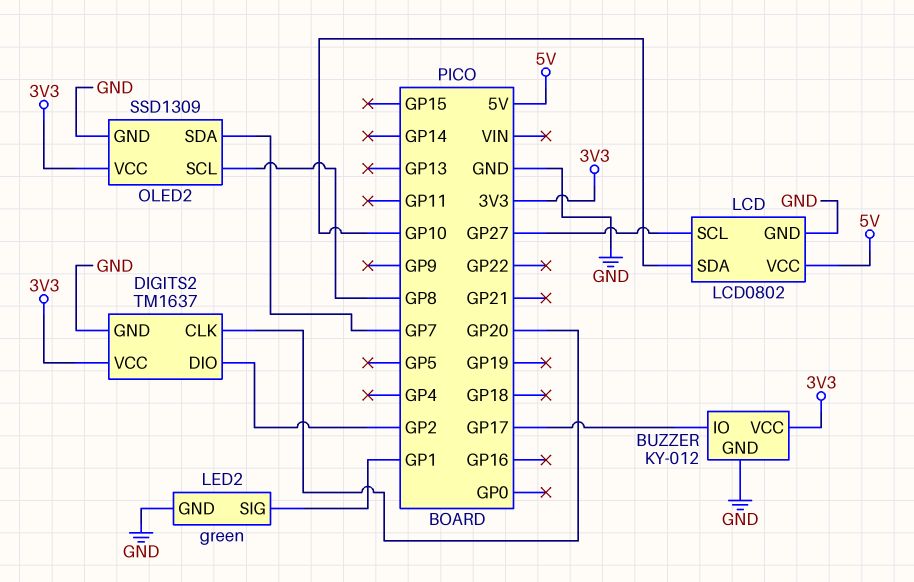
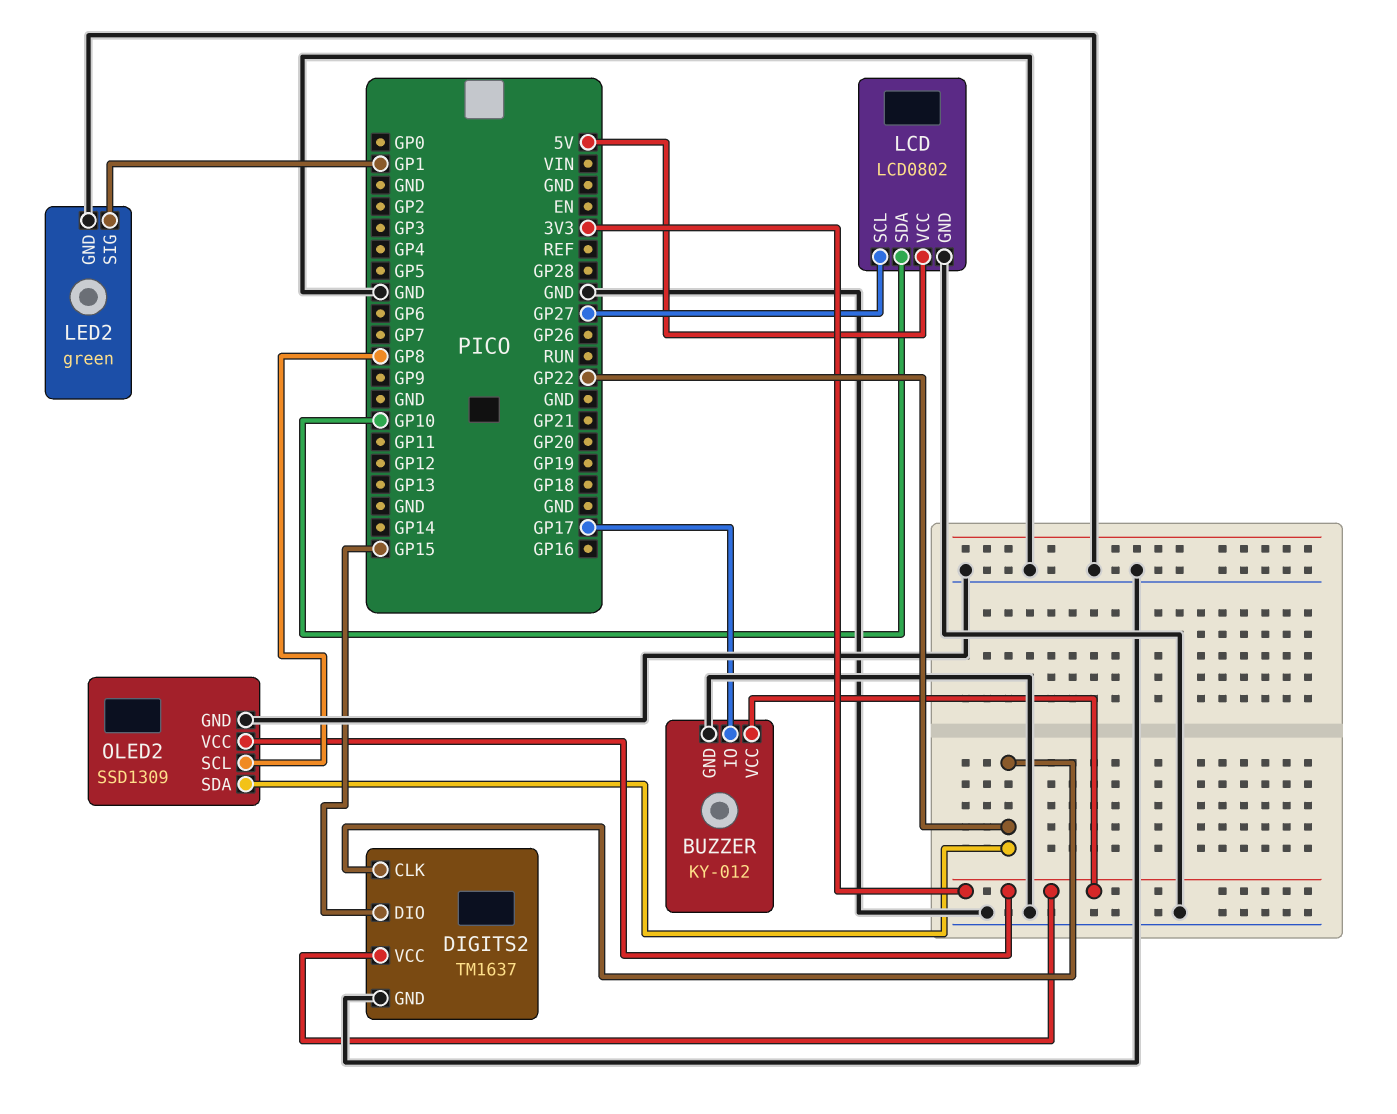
DIGITS2 pin CLK: GP20 -> GP22
DIGITS2 pin DIO: GP2 -> GP15
OLED2 pin SDA: GP7 -> GP22

